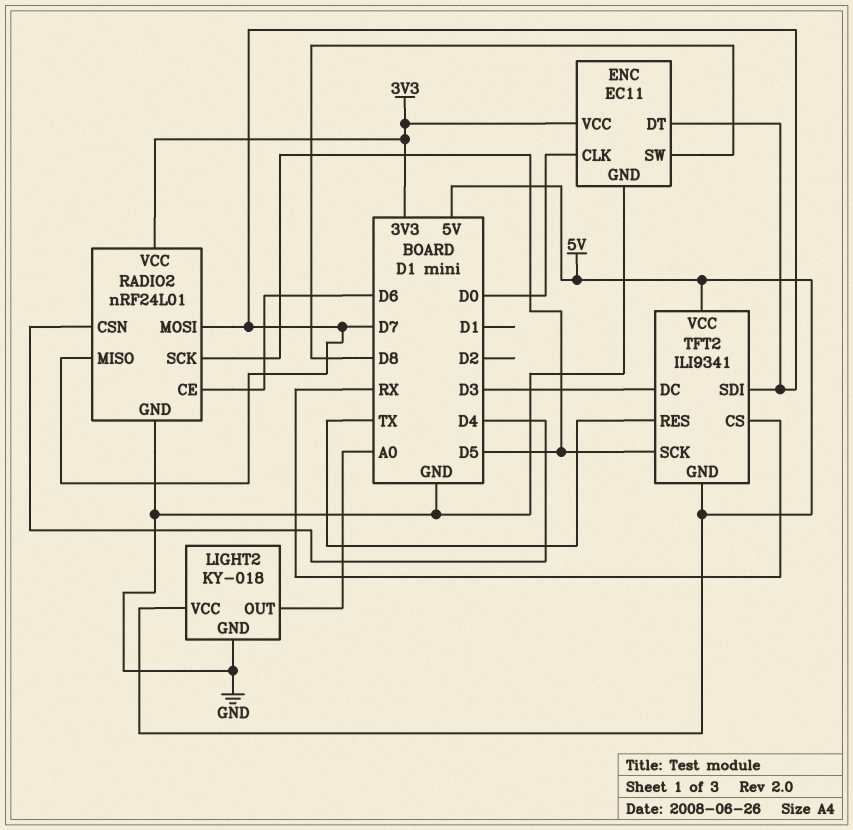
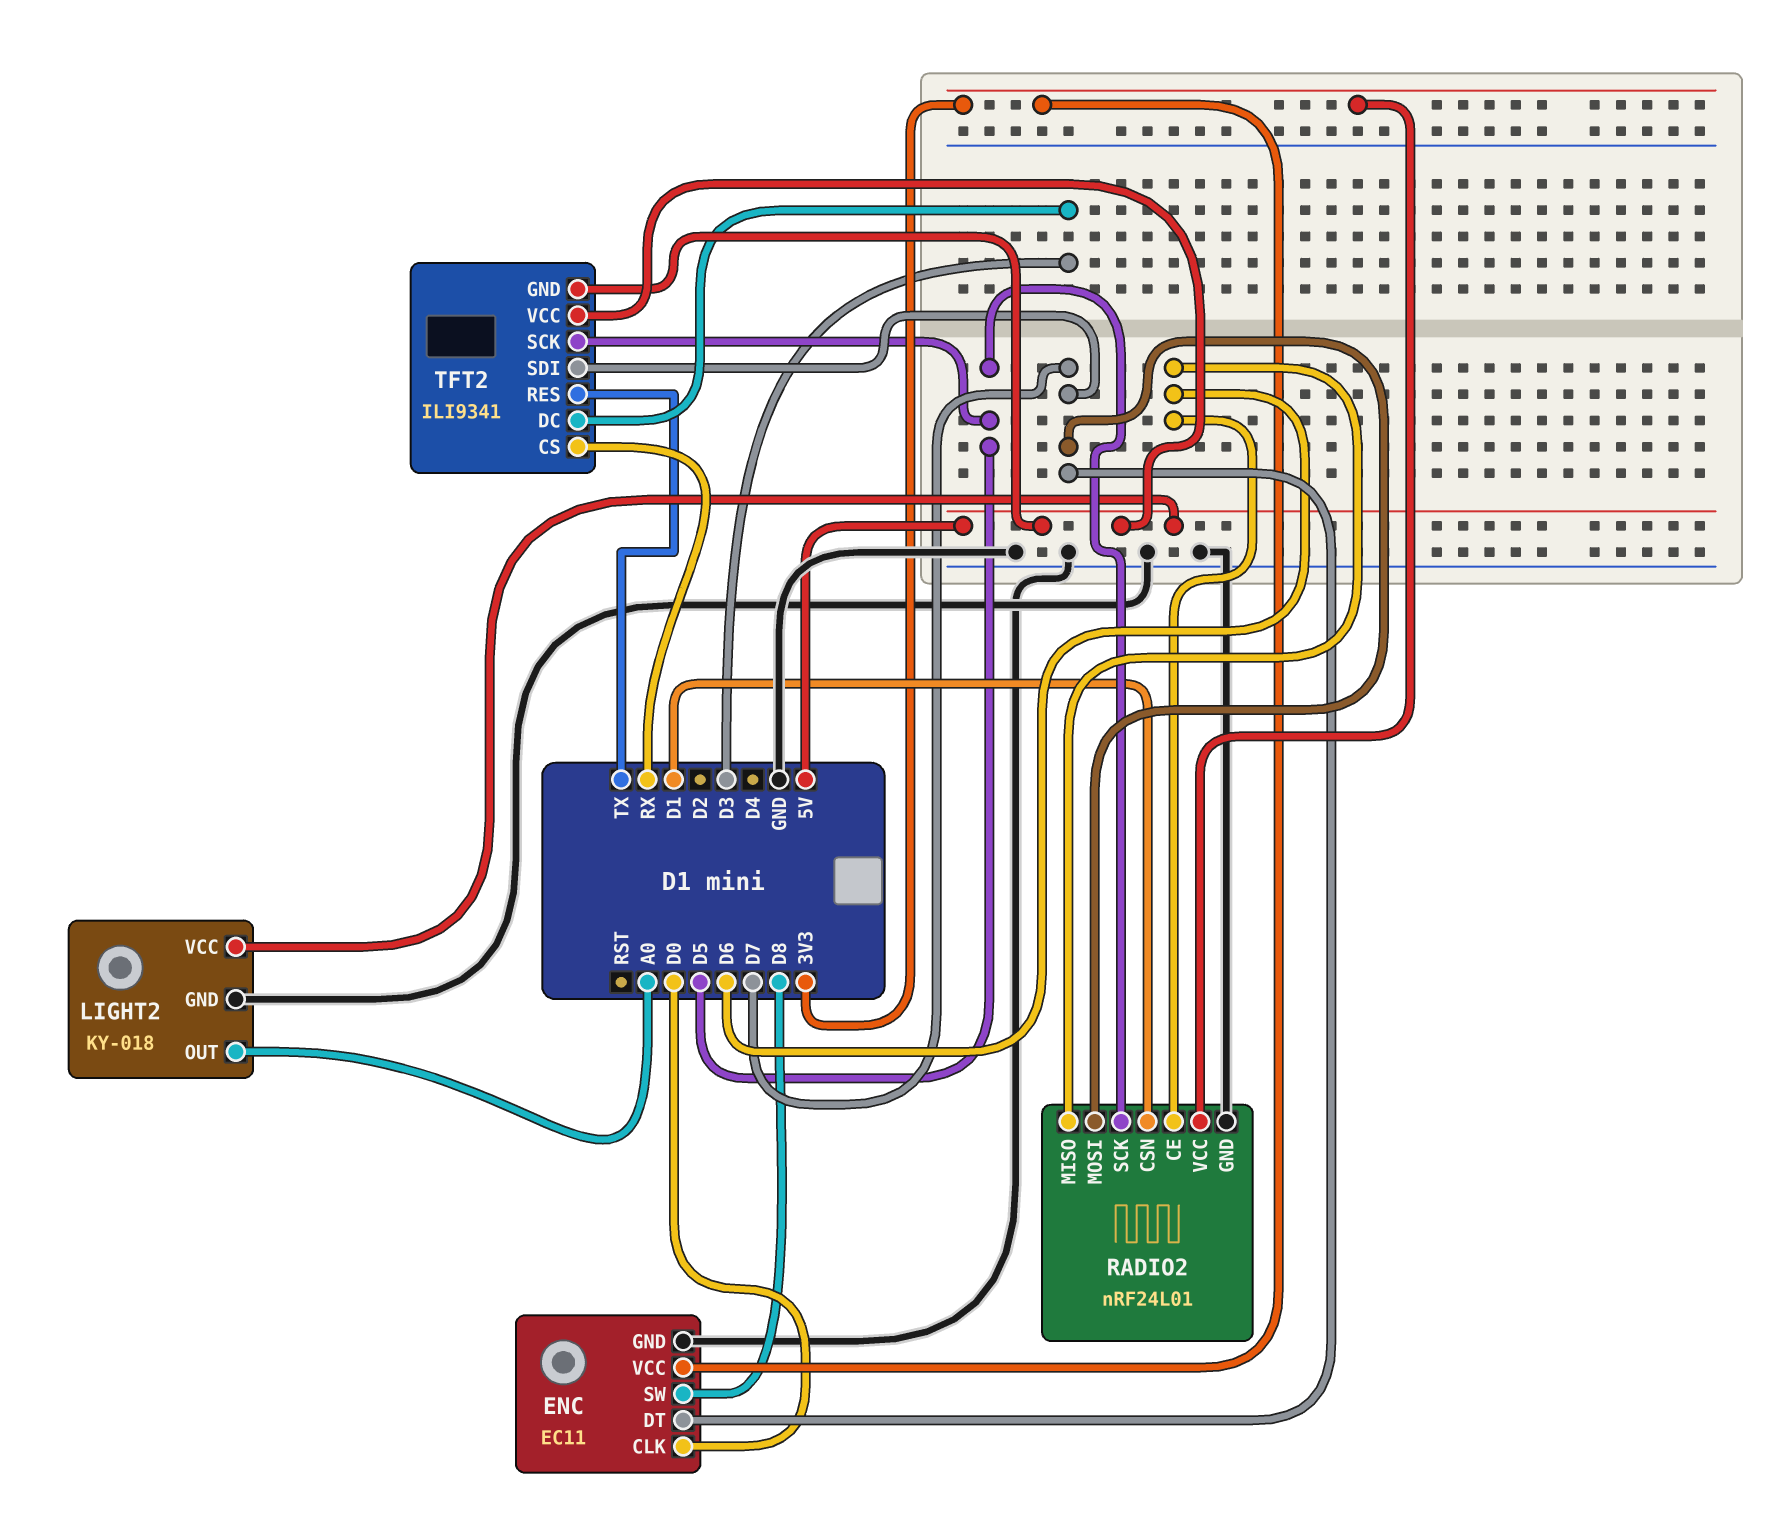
RADIO2 pin CSN: D4 -> D1
RADIO2 pin MISO: D7 -> D6

